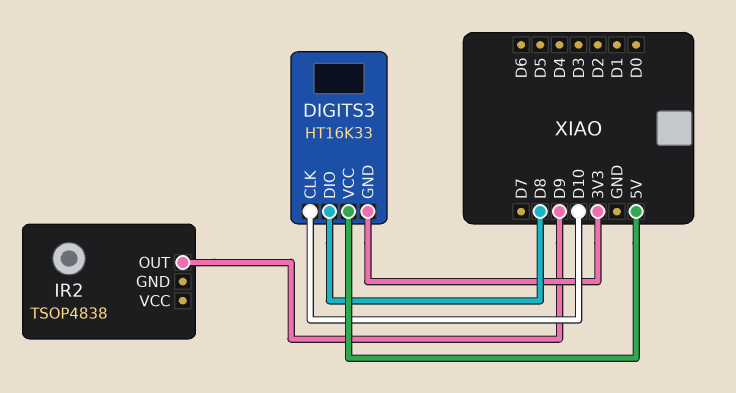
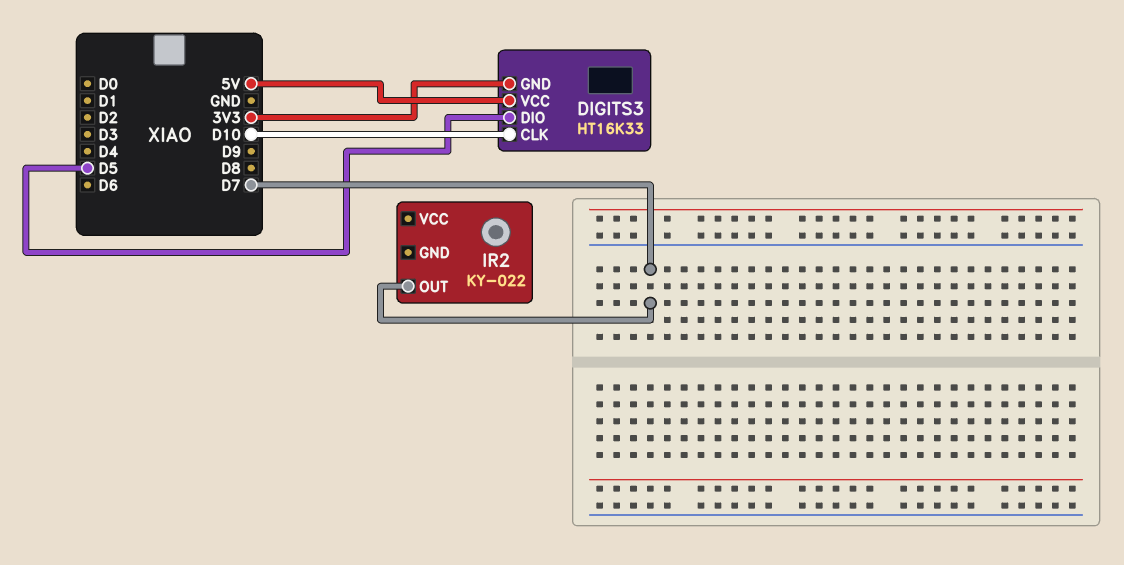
DIGITS3 pin DIO: D8 -> D5
IR2: TSOP4838 -> KY-022
IR2 pin OUT: D9 -> D7

